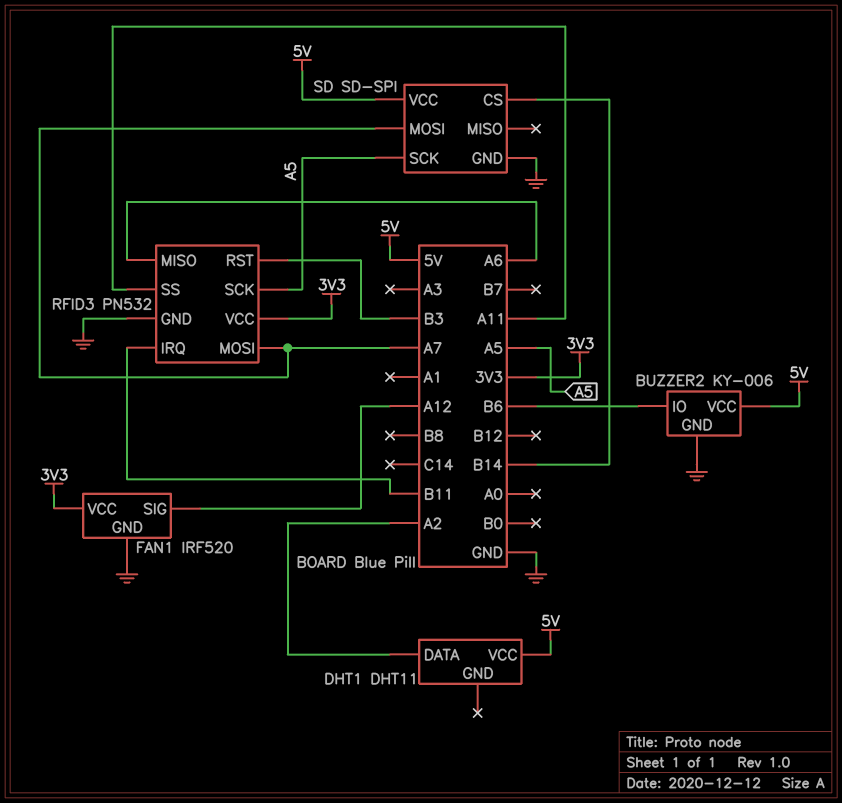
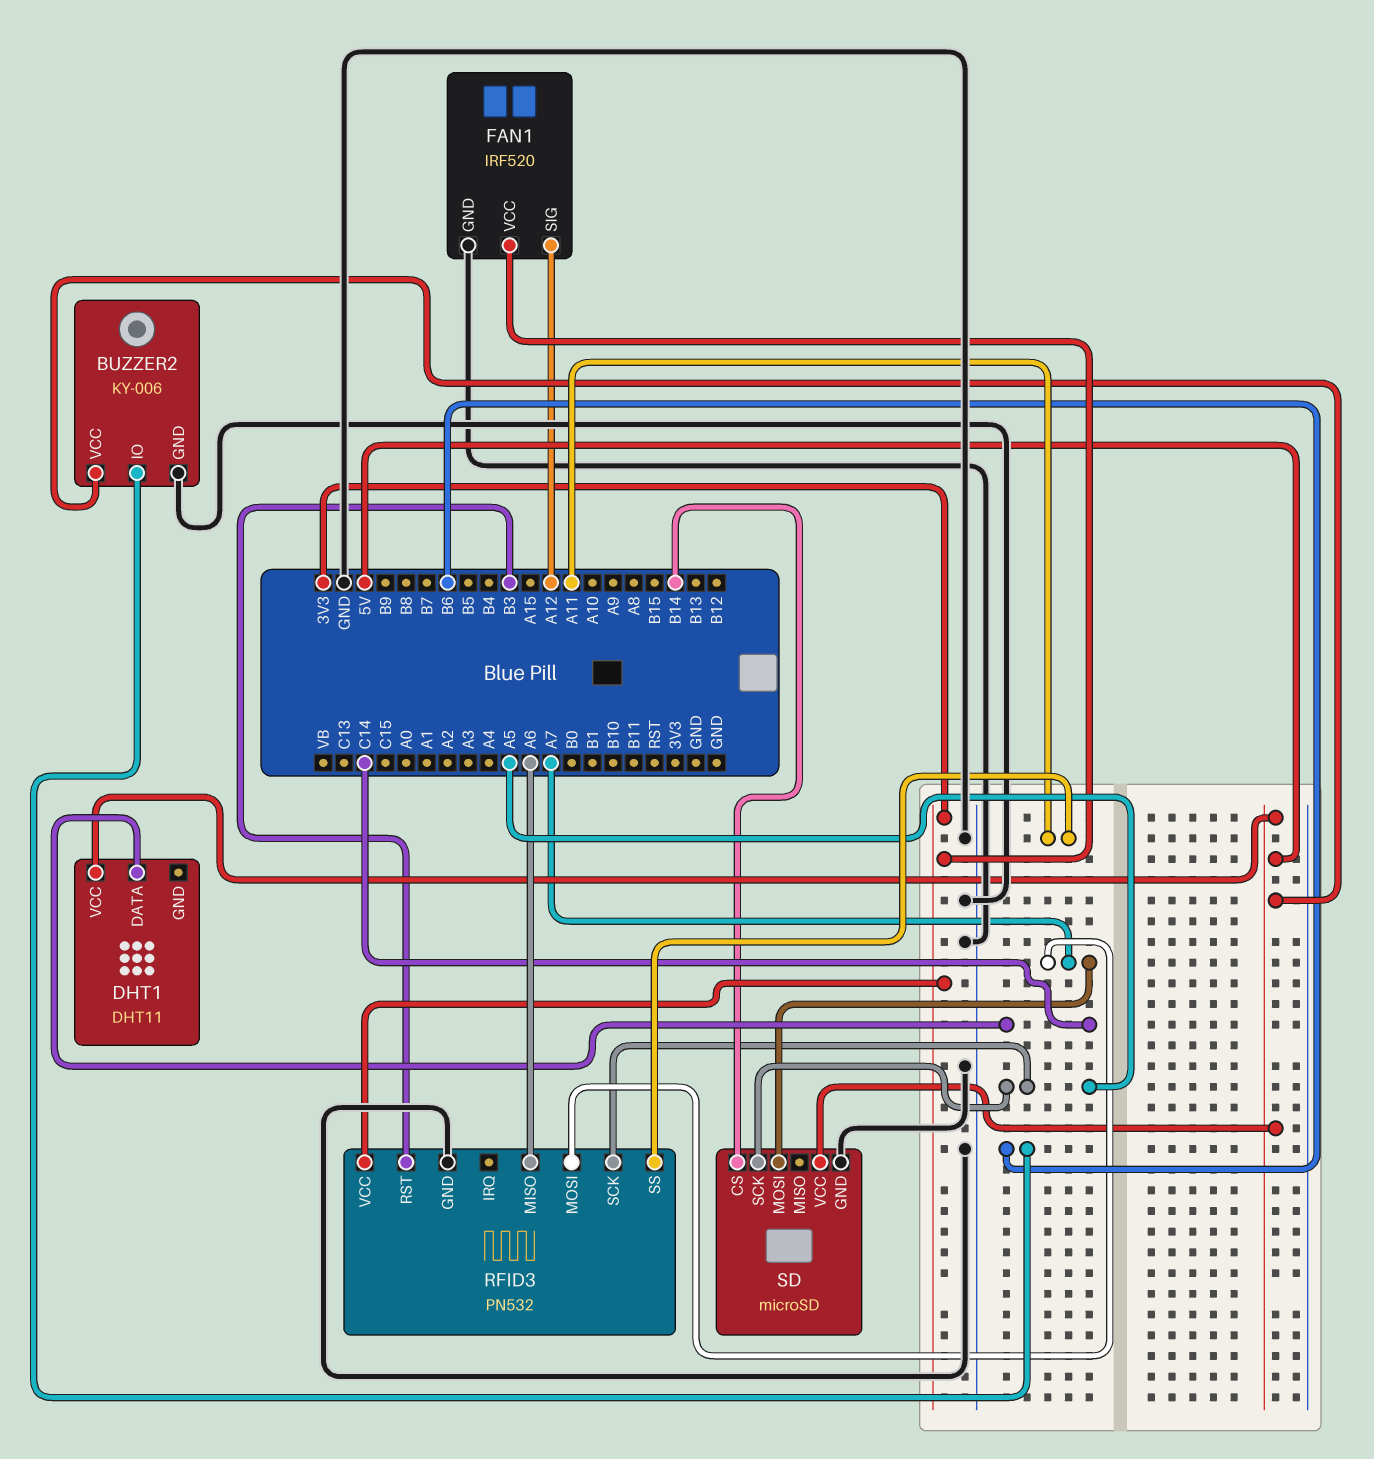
DHT1 pin DATA: A2 -> C14
RFID3 pin IRQ: B11 -> none
SD: SD-SPI -> microSD

